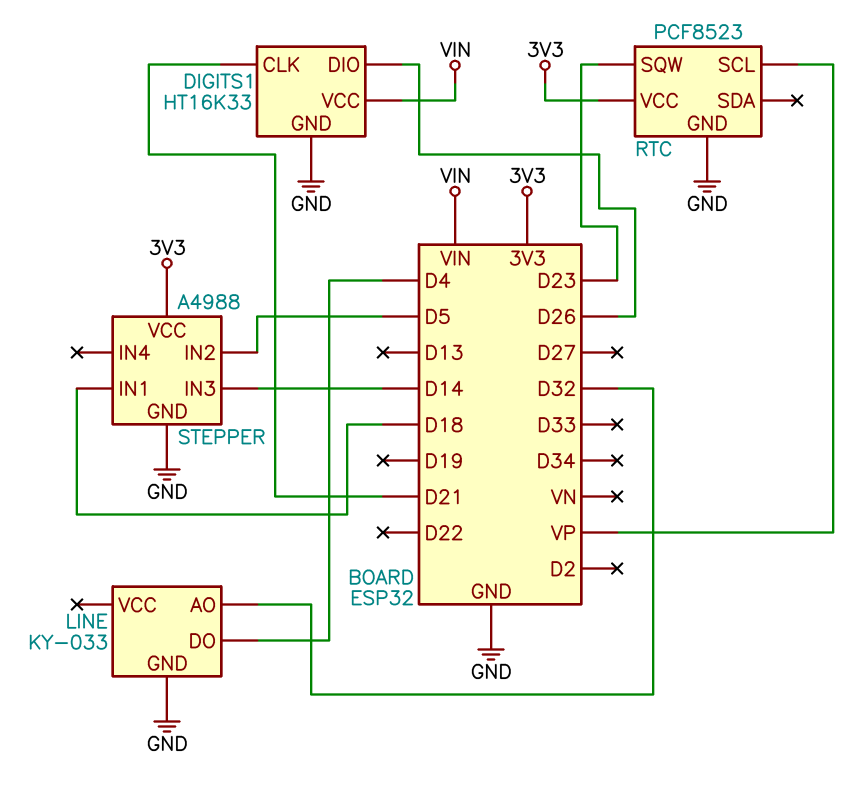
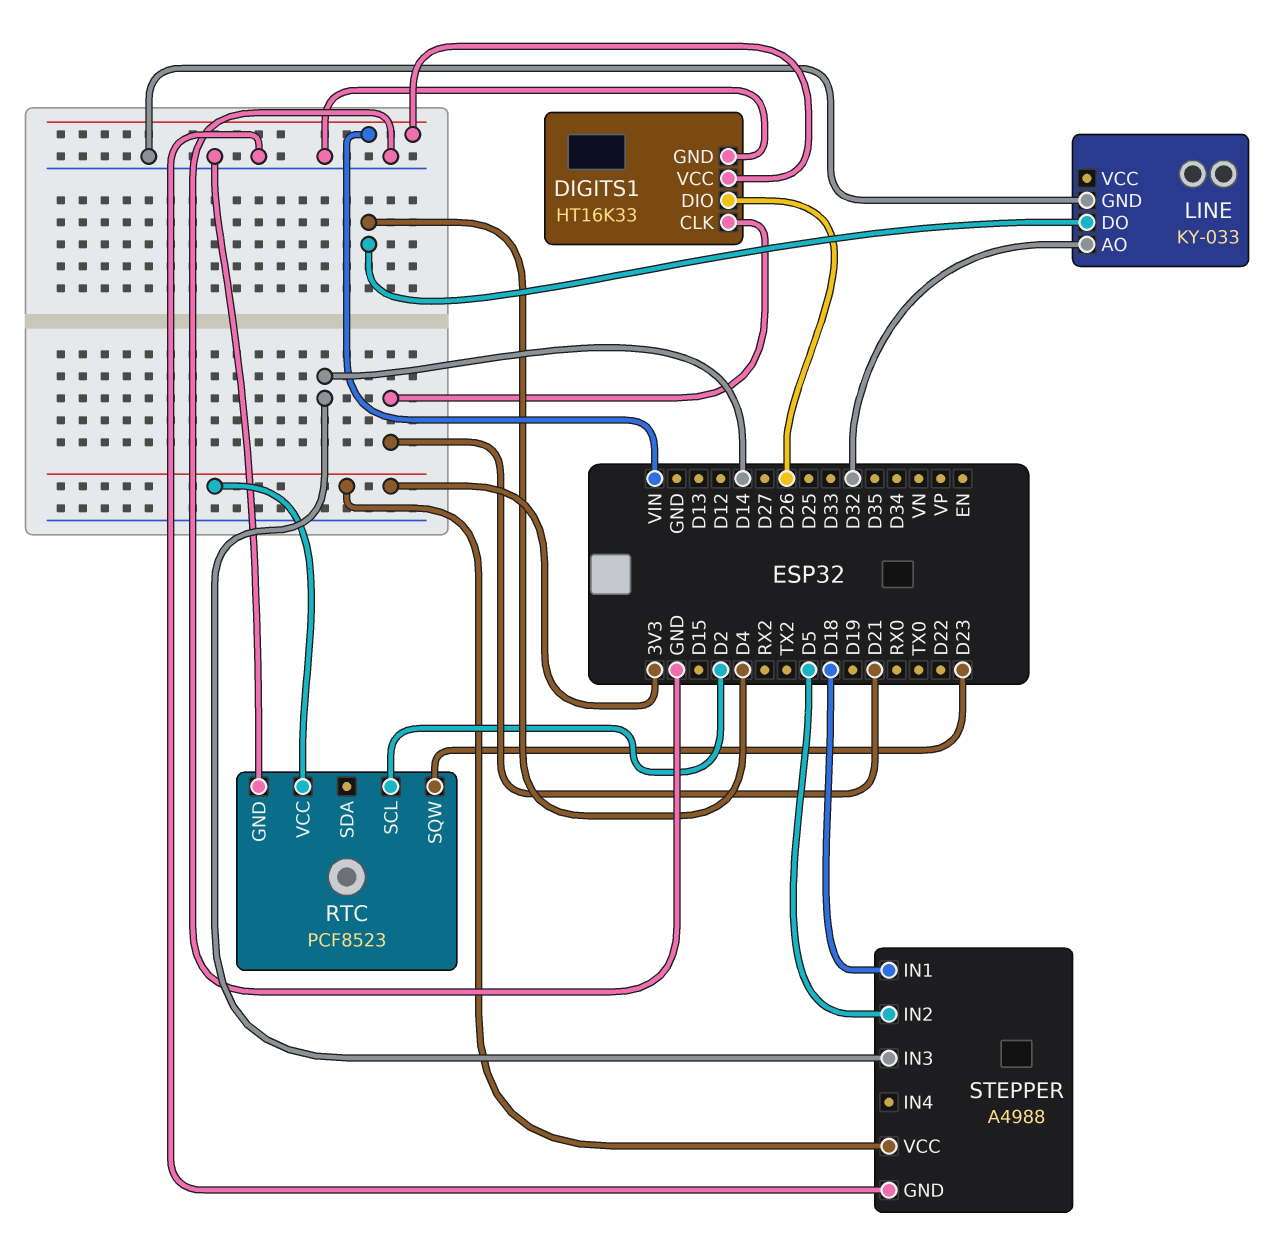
RTC pin SCL: VP -> D2

